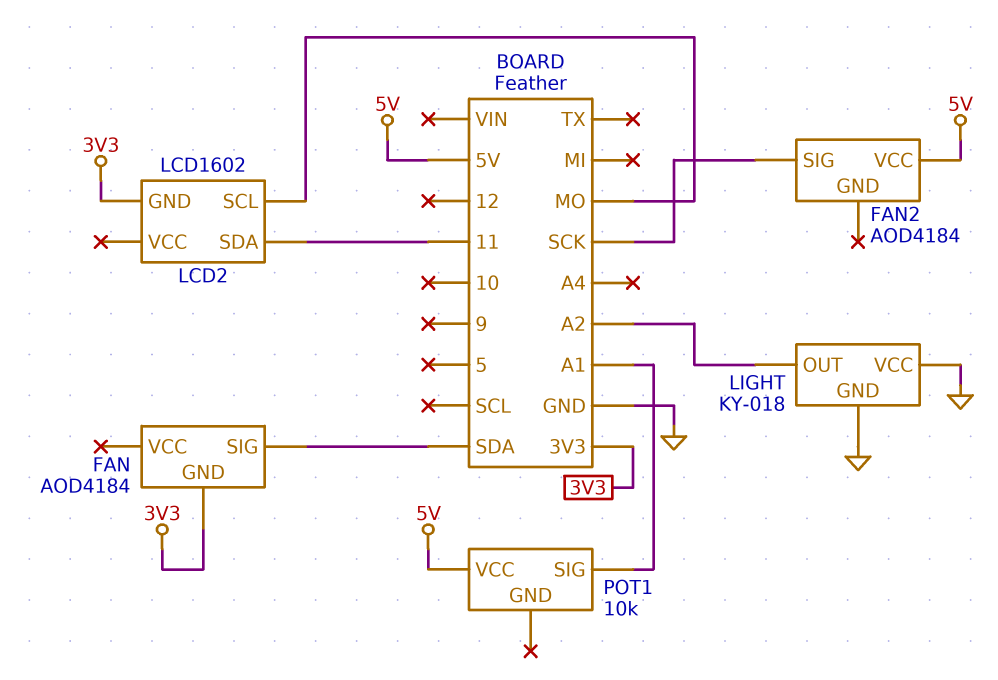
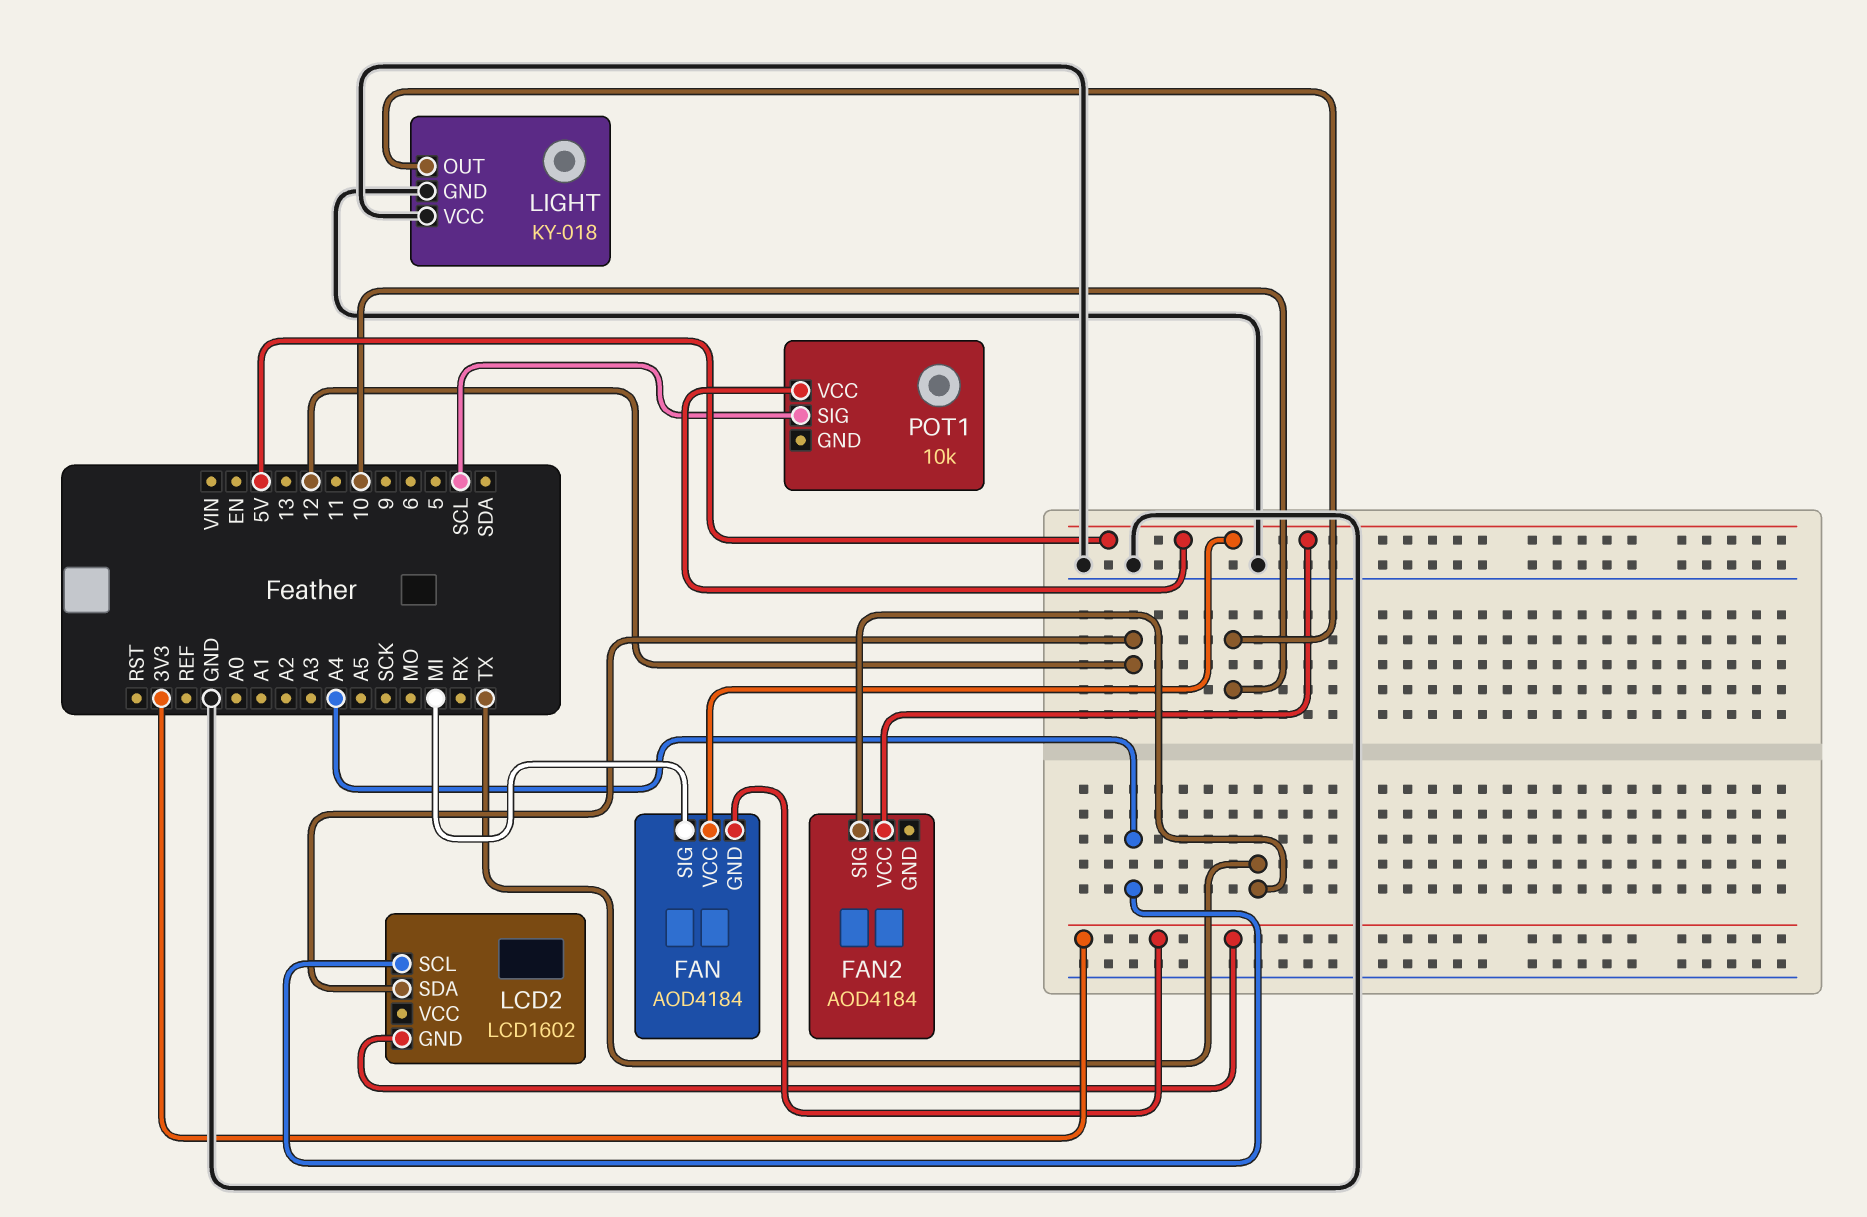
FAN pin SIG: SDA -> MI
FAN pin VCC: none -> 5V
FAN2 pin SIG: SCK -> TX
LCD2 pin SCL: MO -> A4
LCD2 pin SDA: 11 -> 12
LIGHT pin OUT: A2 -> 10
POT1 pin SIG: A1 -> SCL

